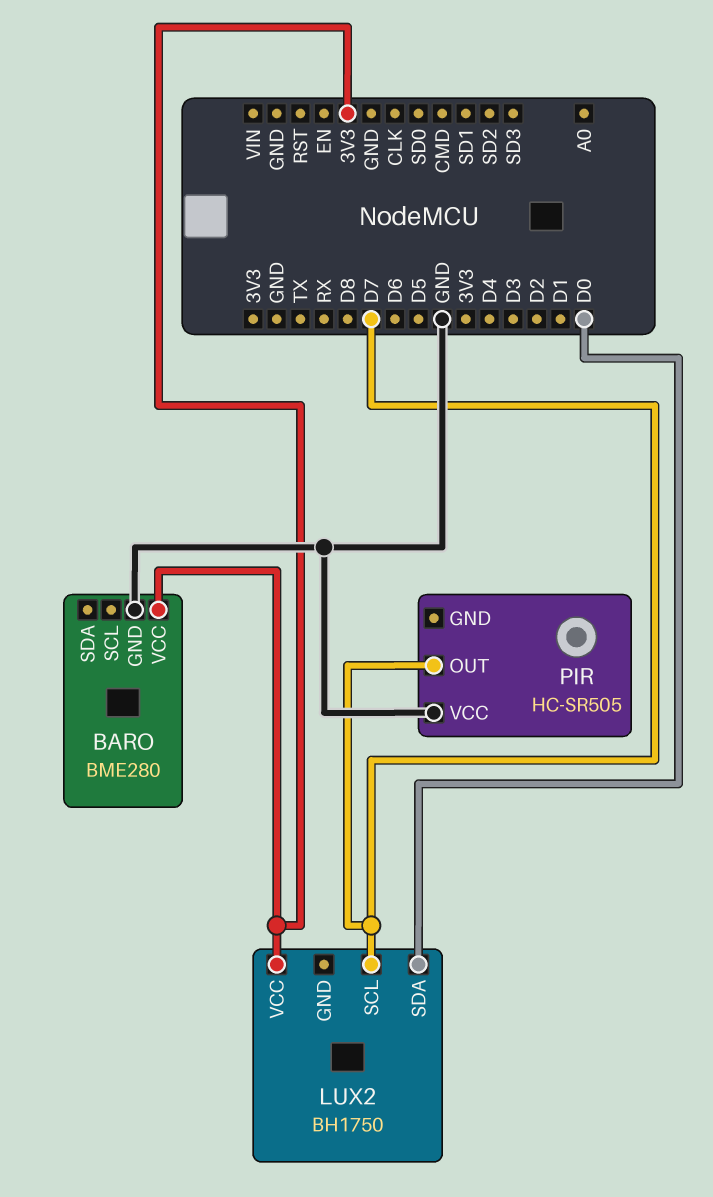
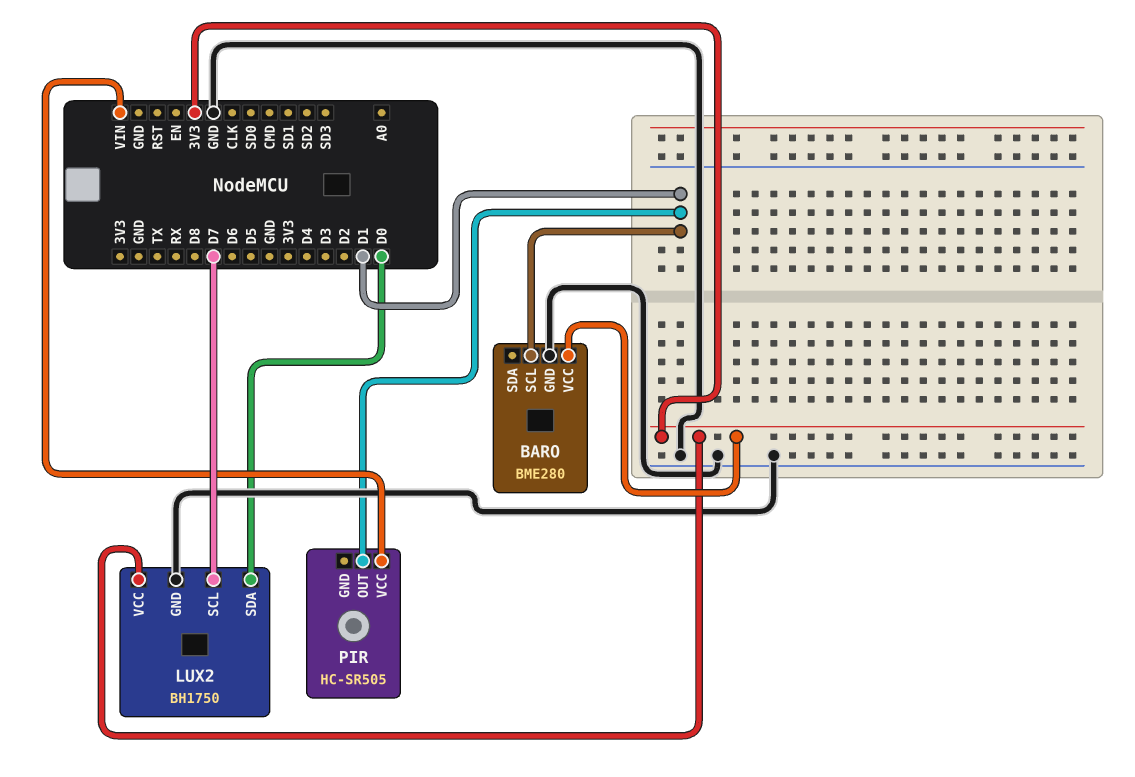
BARO pin SCL: none -> D1
LUX2 pin GND: none -> GND
PIR pin OUT: D7 -> D1
PIR pin VCC: GND -> VIN

